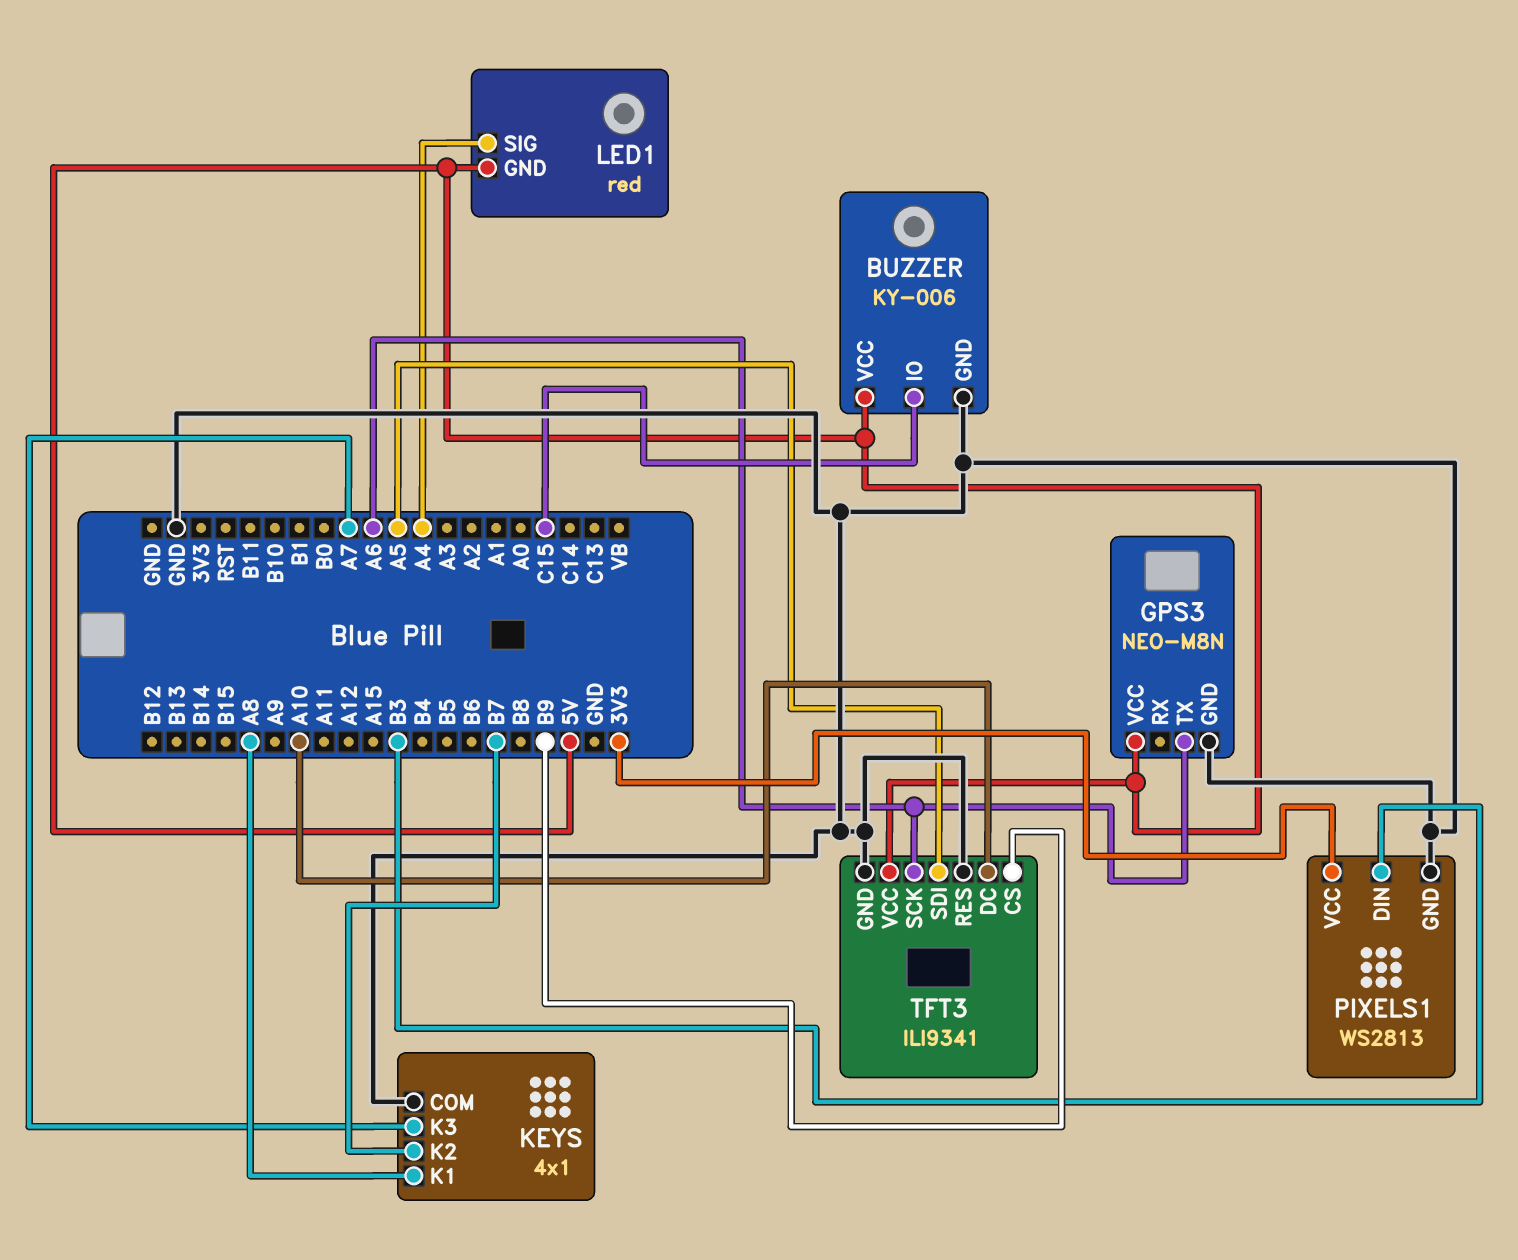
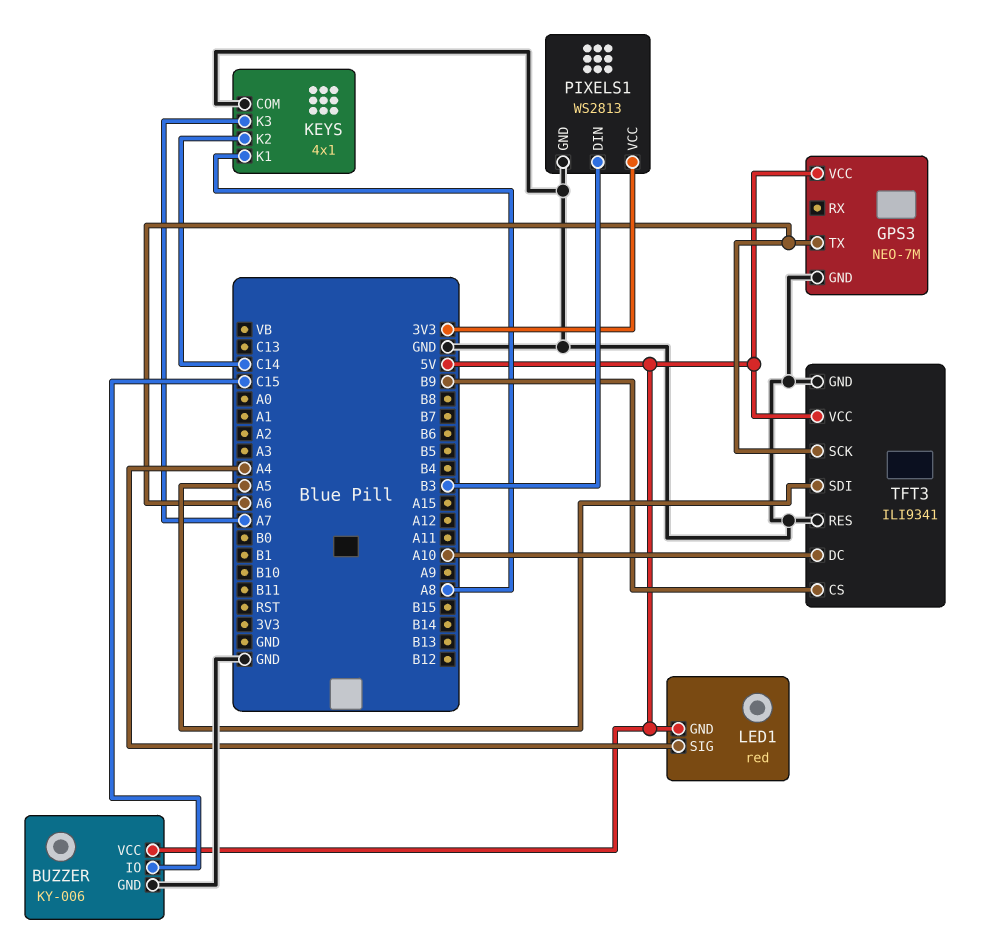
GPS3: NEO-M8N -> NEO-7M
KEYS pin K2: B7 -> C14

